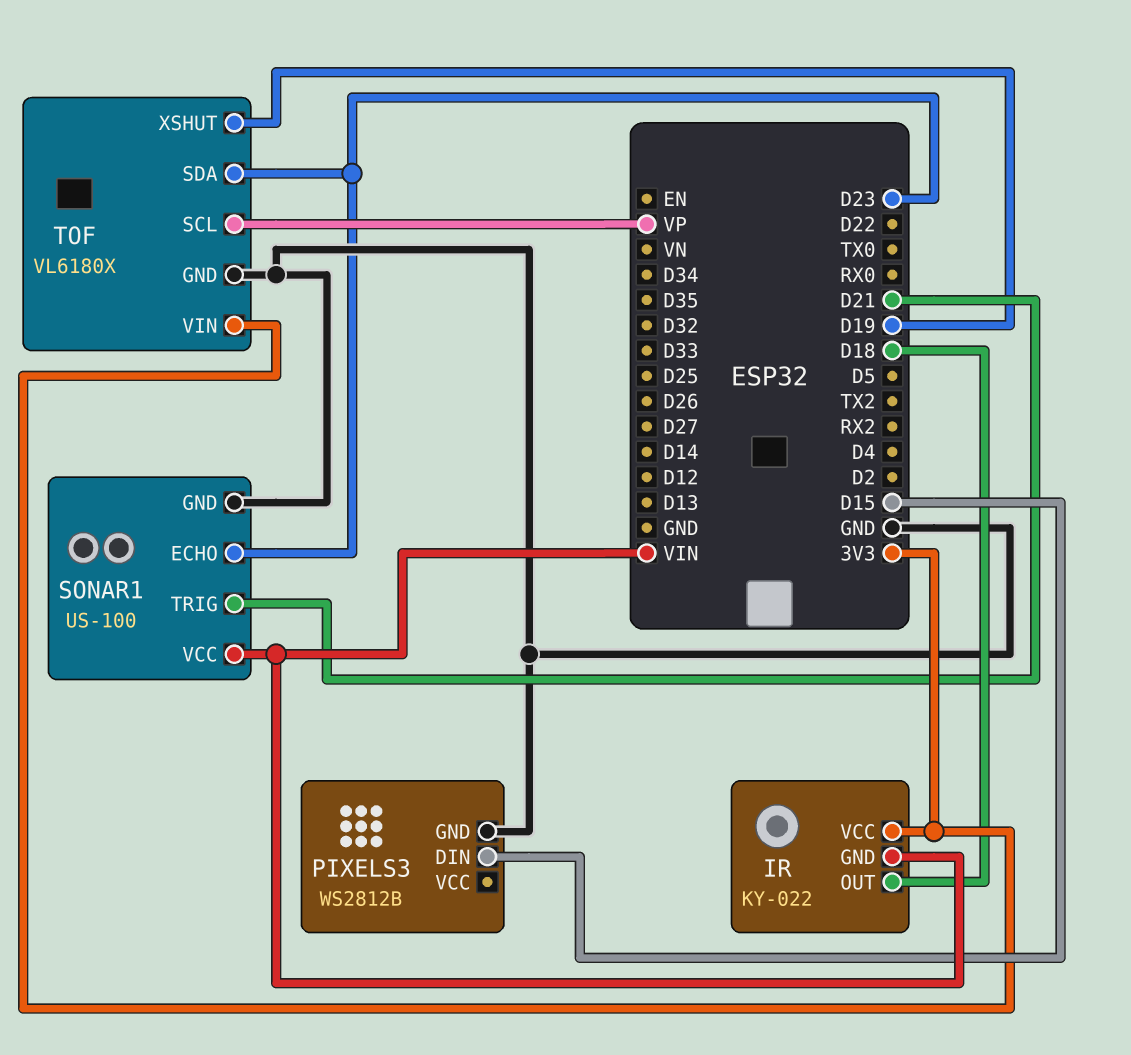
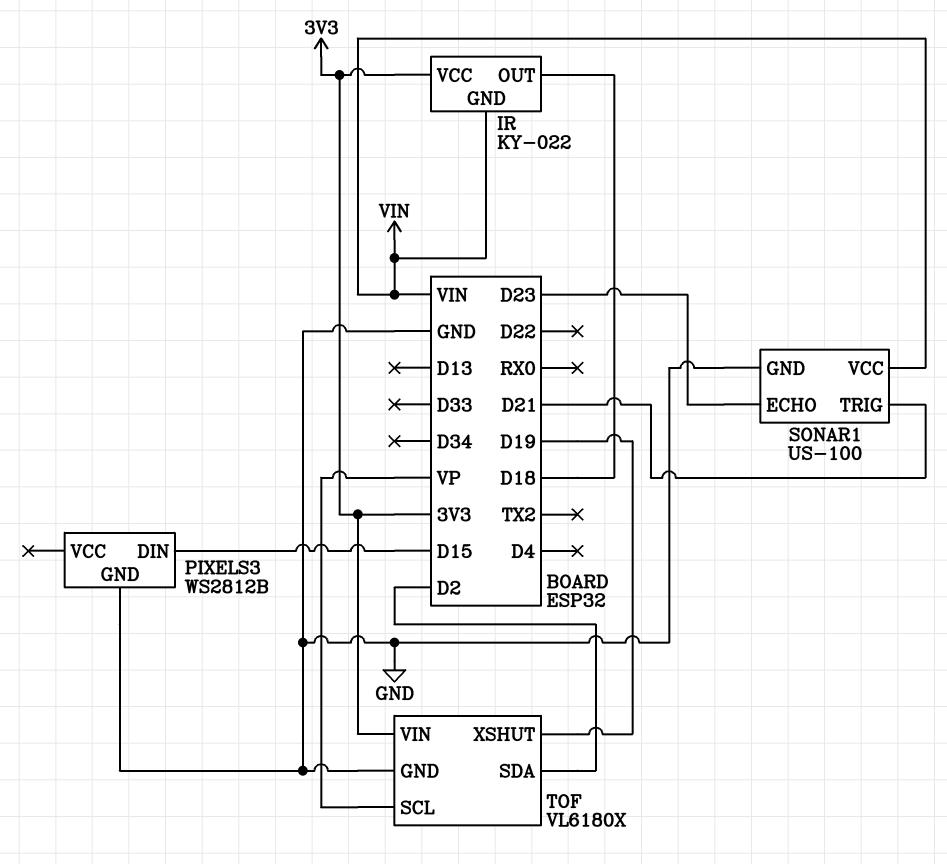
TOF pin SDA: D23 -> D2

